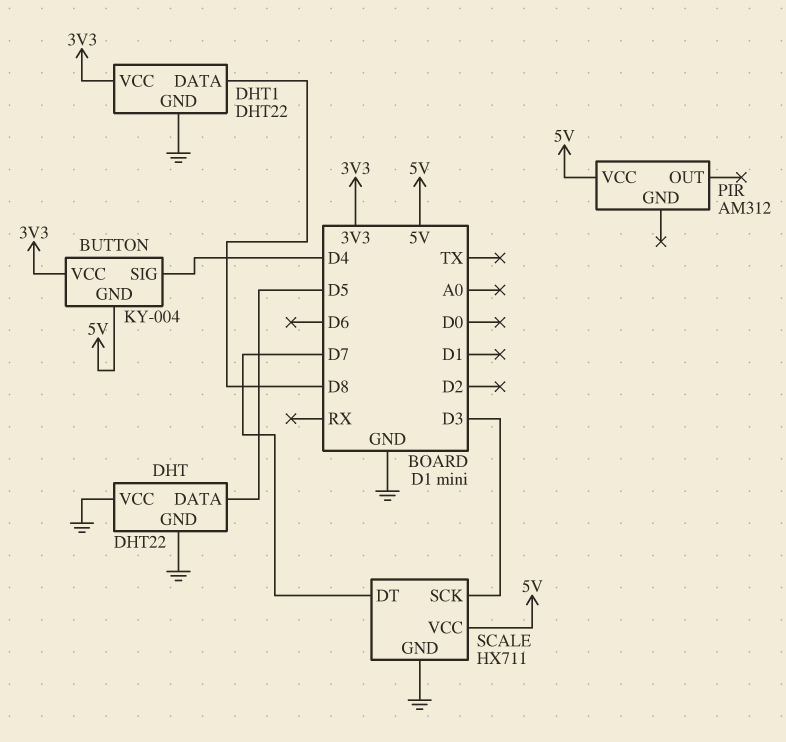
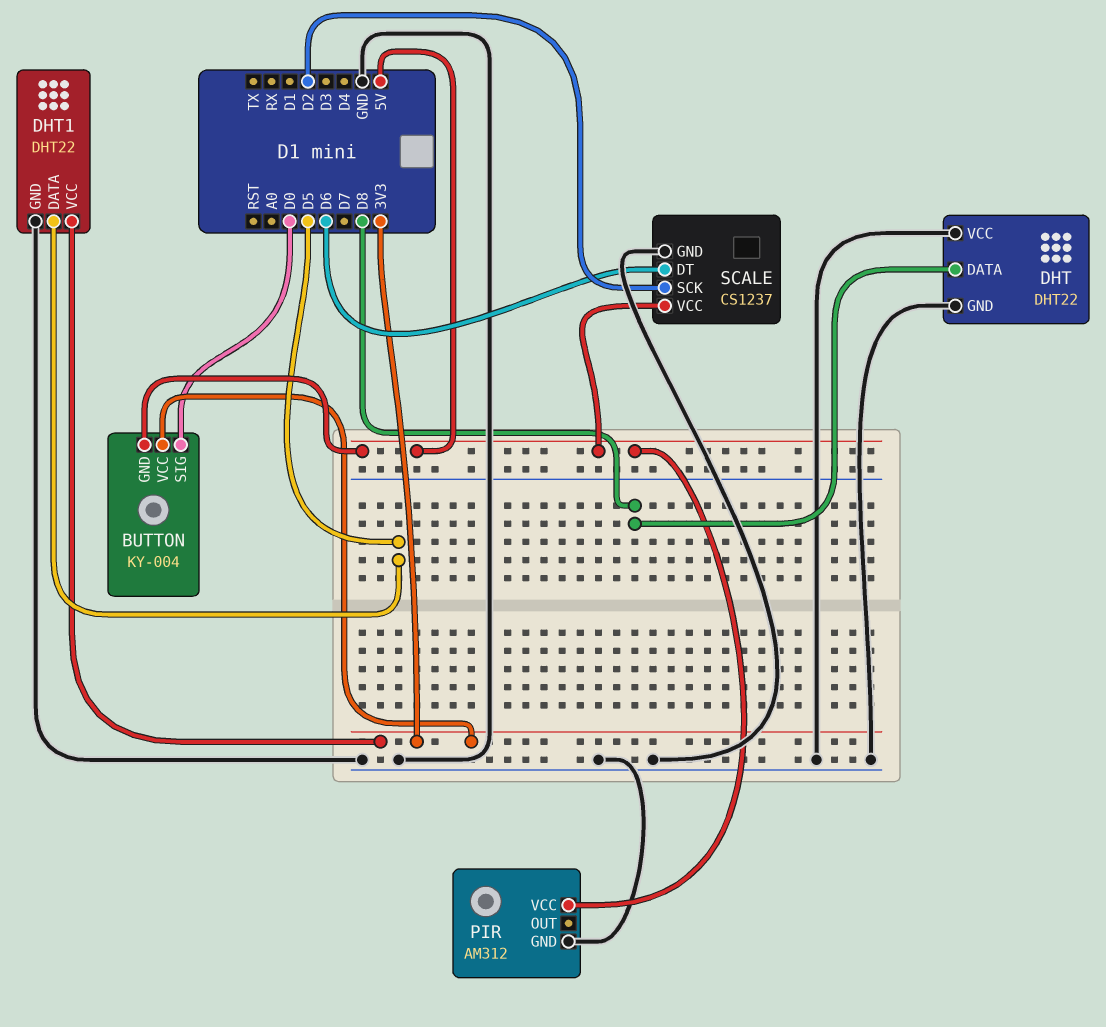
BUTTON pin SIG: D4 -> D0
DHT pin DATA: D5 -> D8
DHT1 pin DATA: D8 -> D5
PIR pin GND: none -> GND
SCALE: HX711 -> CS1237
SCALE pin DT: D7 -> D6
SCALE pin SCK: D3 -> D2

